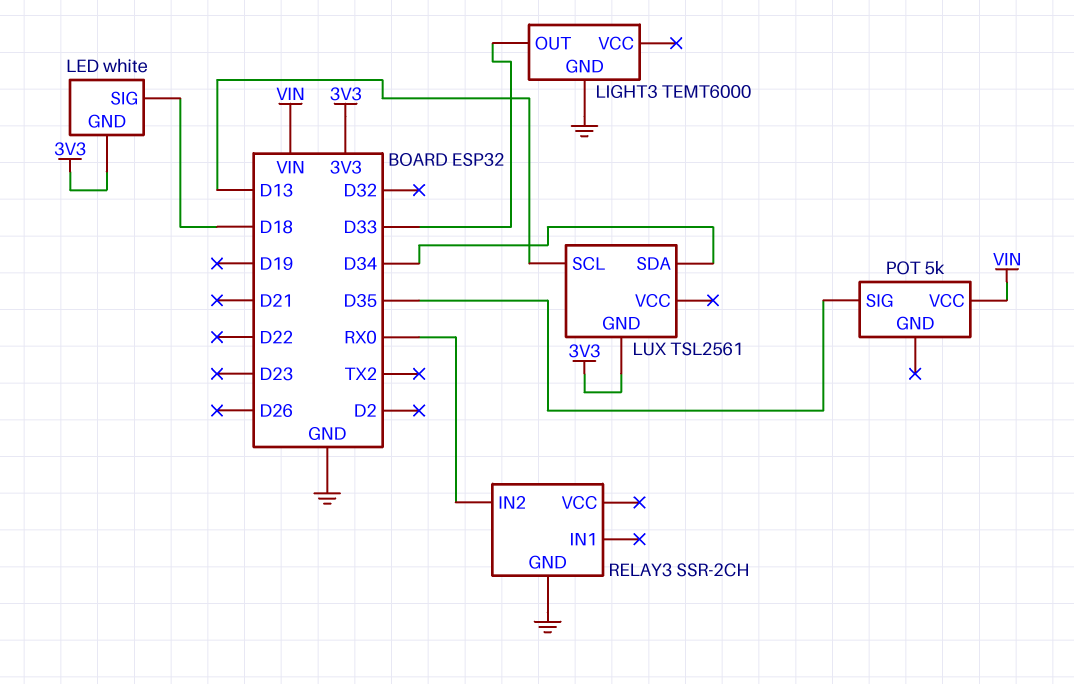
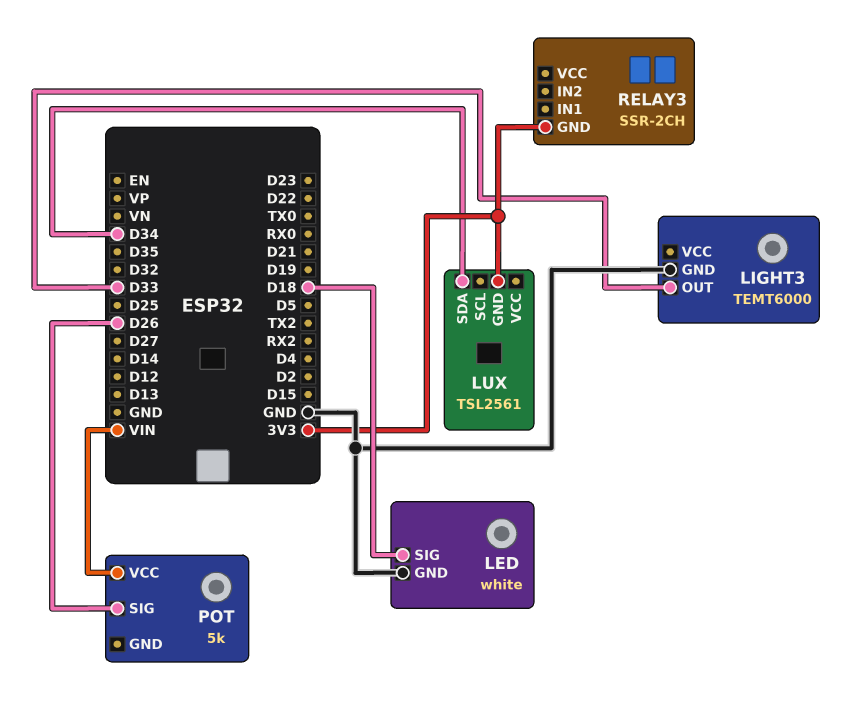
LED pin GND: 3V3 -> GND
LUX pin SCL: D13 -> none
POT pin SIG: D35 -> D26
RELAY3 pin GND: GND -> 3V3
RELAY3 pin IN2: RX0 -> none

